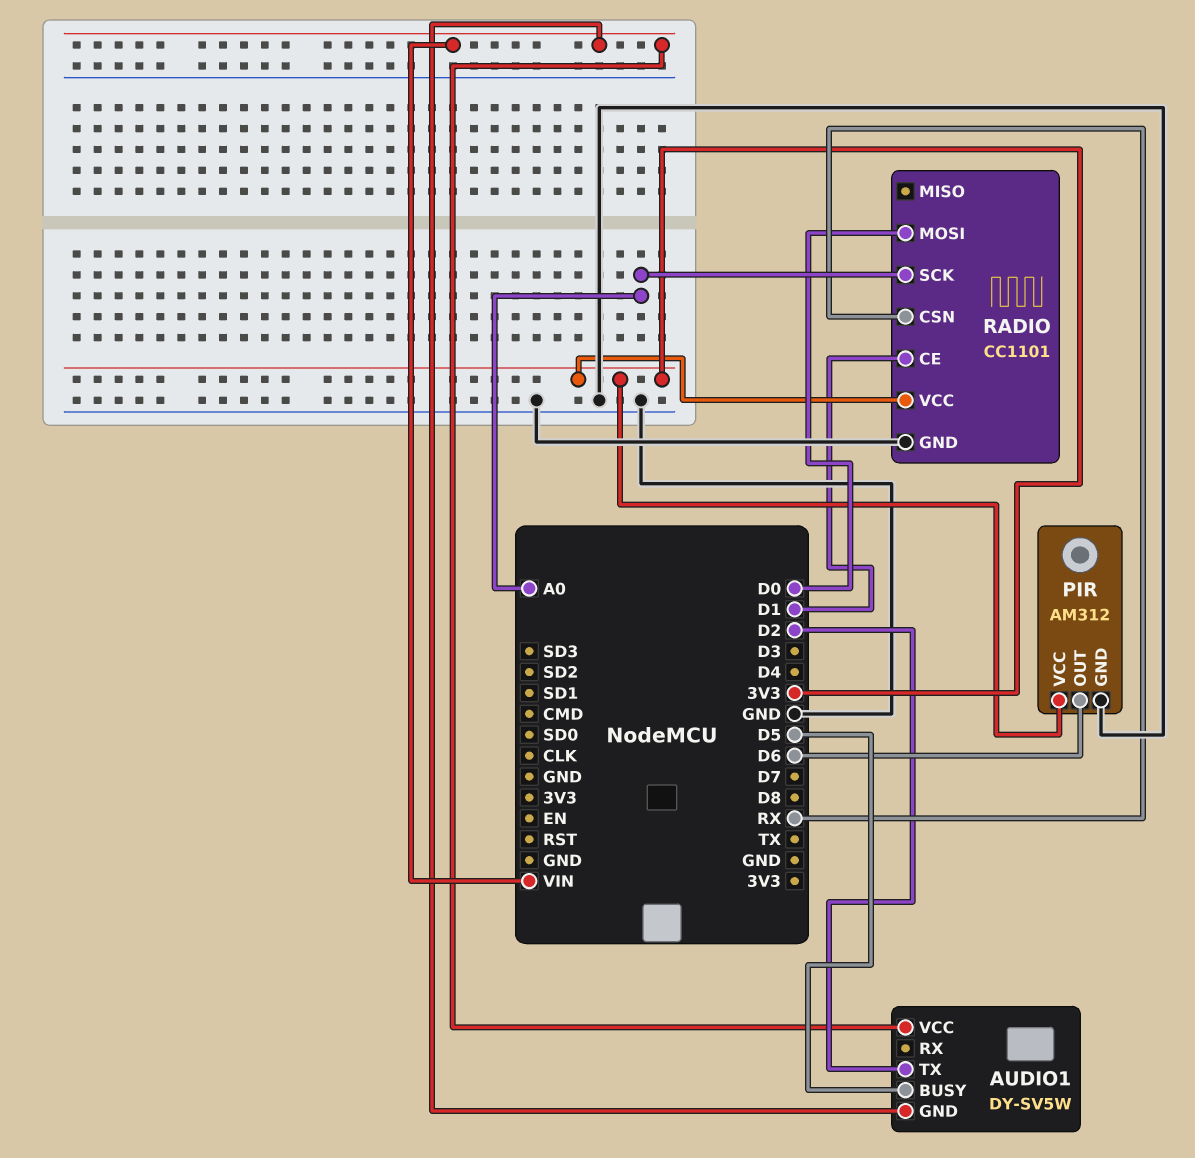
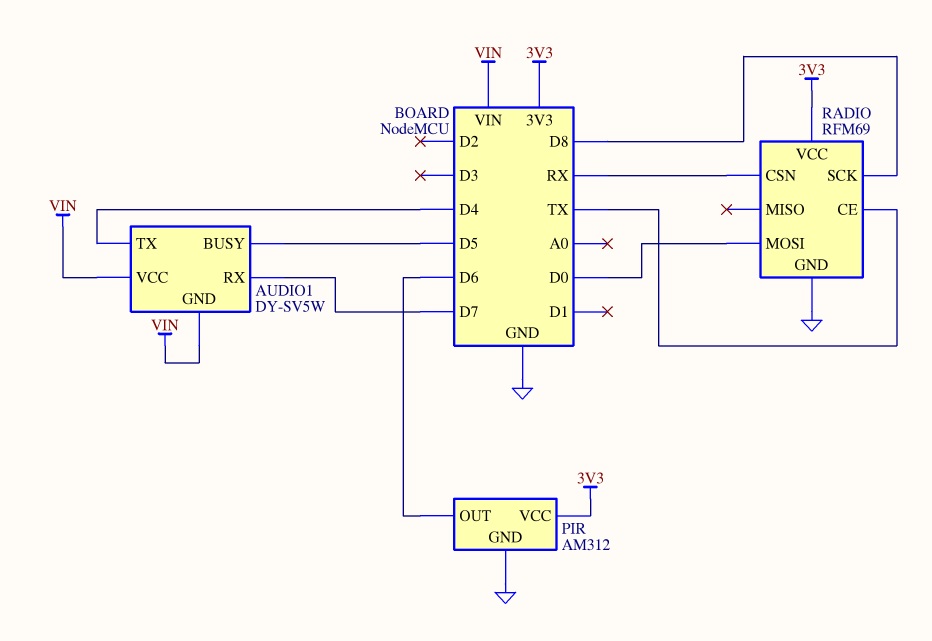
AUDIO1 pin RX: none -> D7
AUDIO1 pin TX: D2 -> D4
RADIO: CC1101 -> RFM69
RADIO pin CE: D1 -> TX
RADIO pin SCK: A0 -> D8

